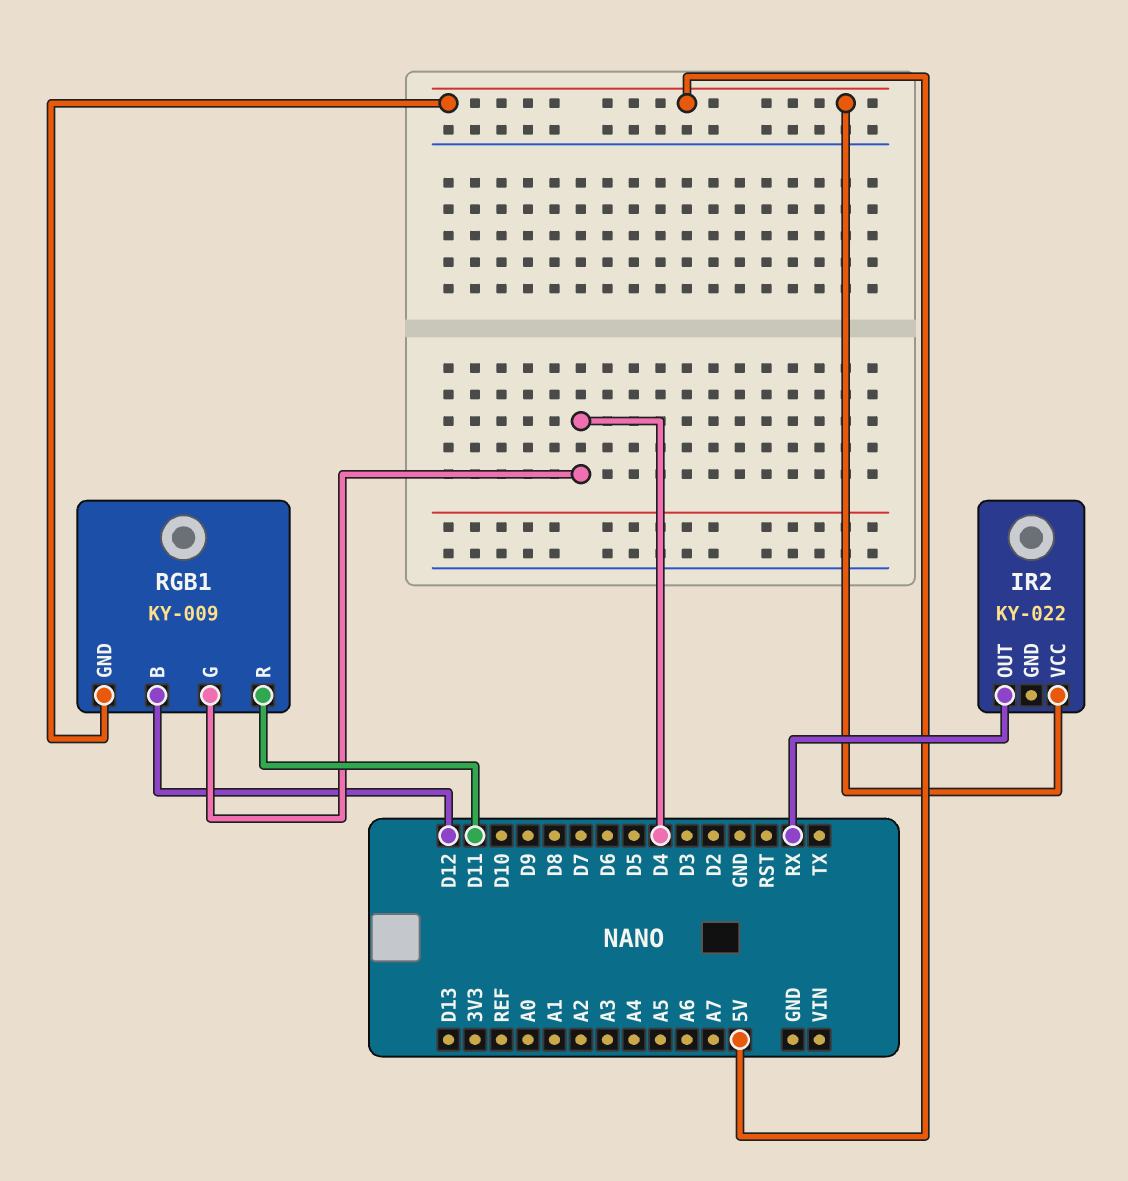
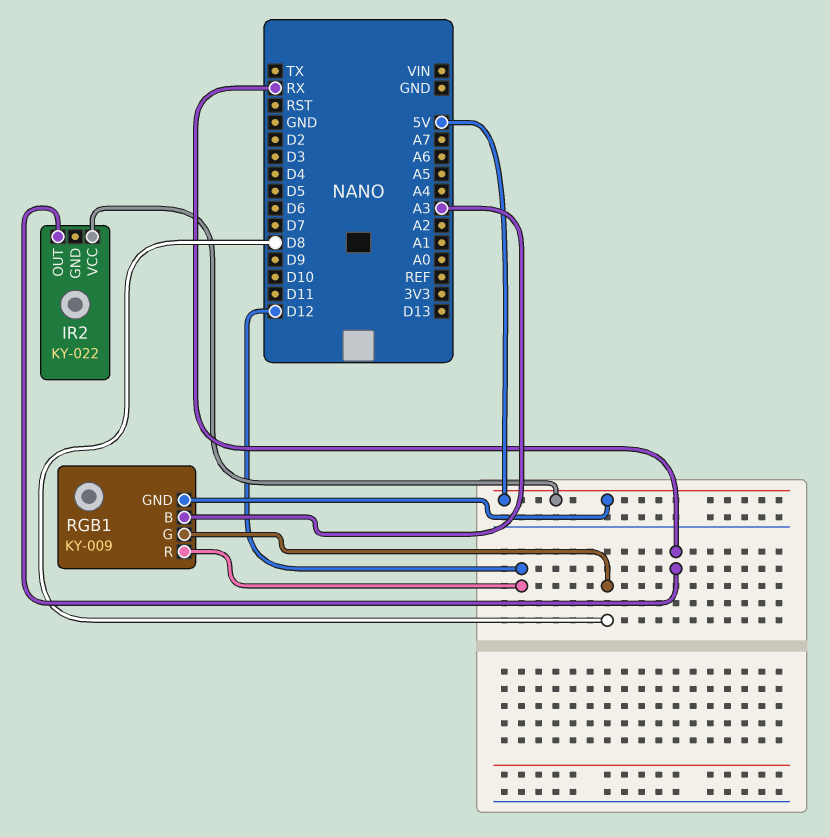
RGB1 pin B: D12 -> A3
RGB1 pin G: D4 -> D8
RGB1 pin R: D11 -> D12

